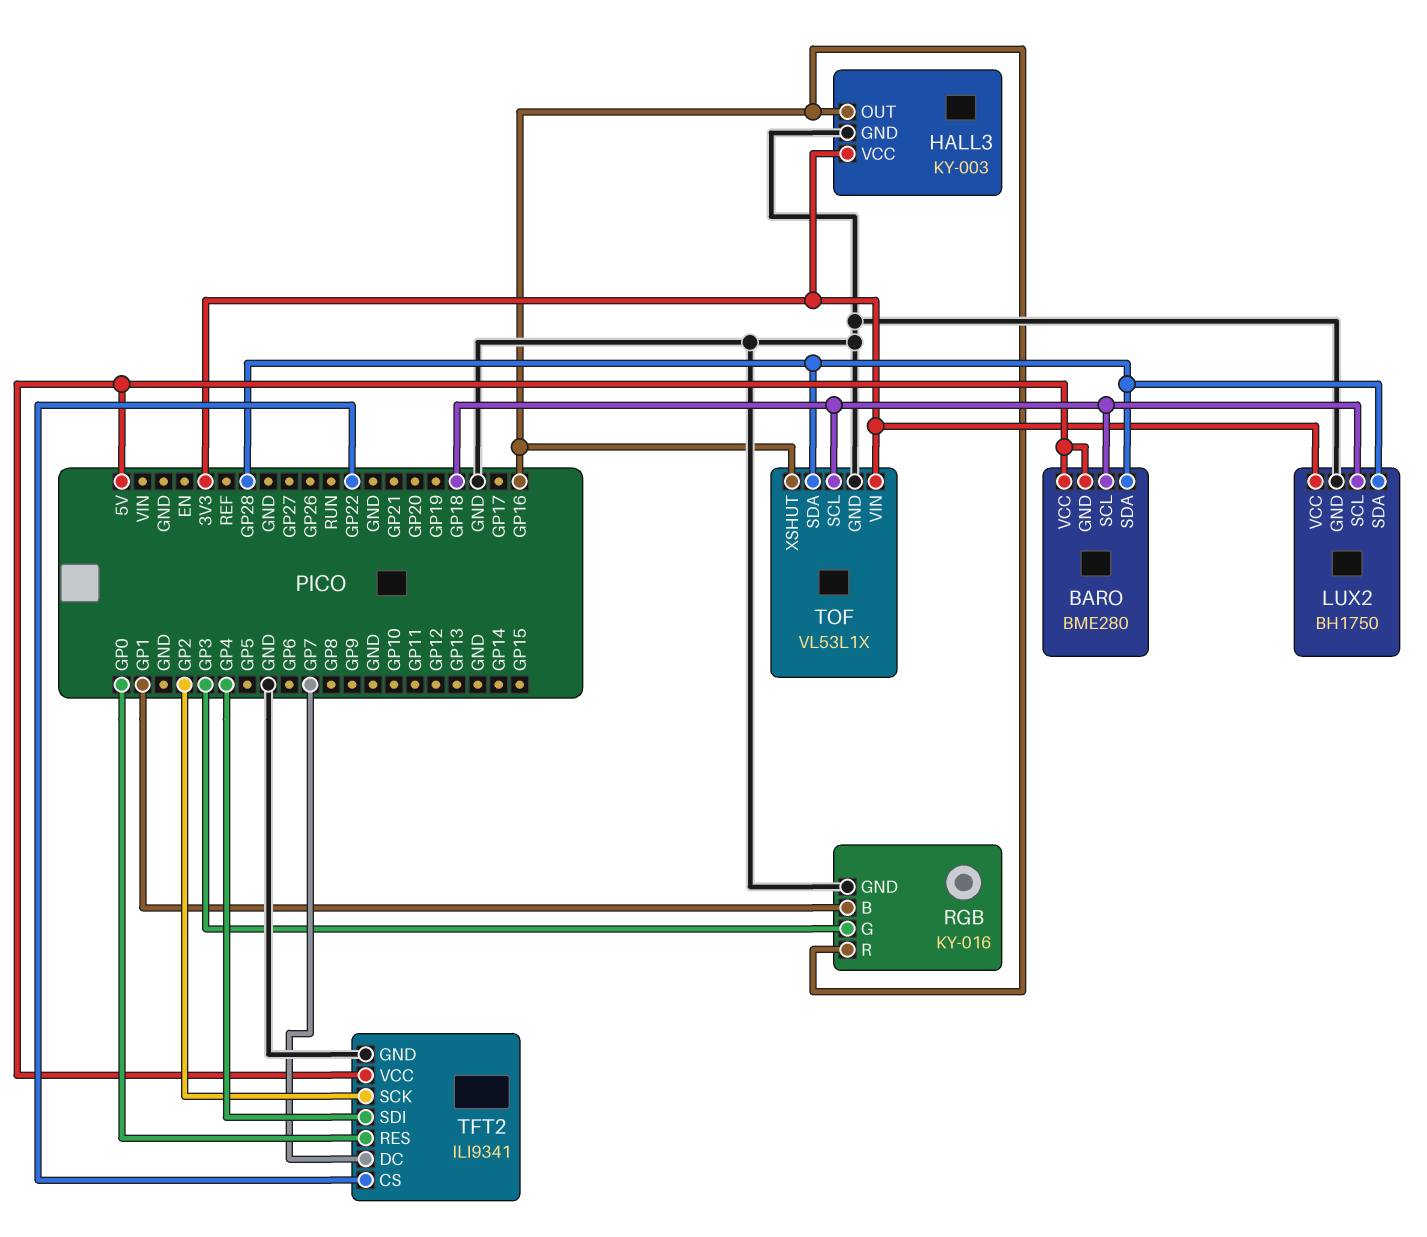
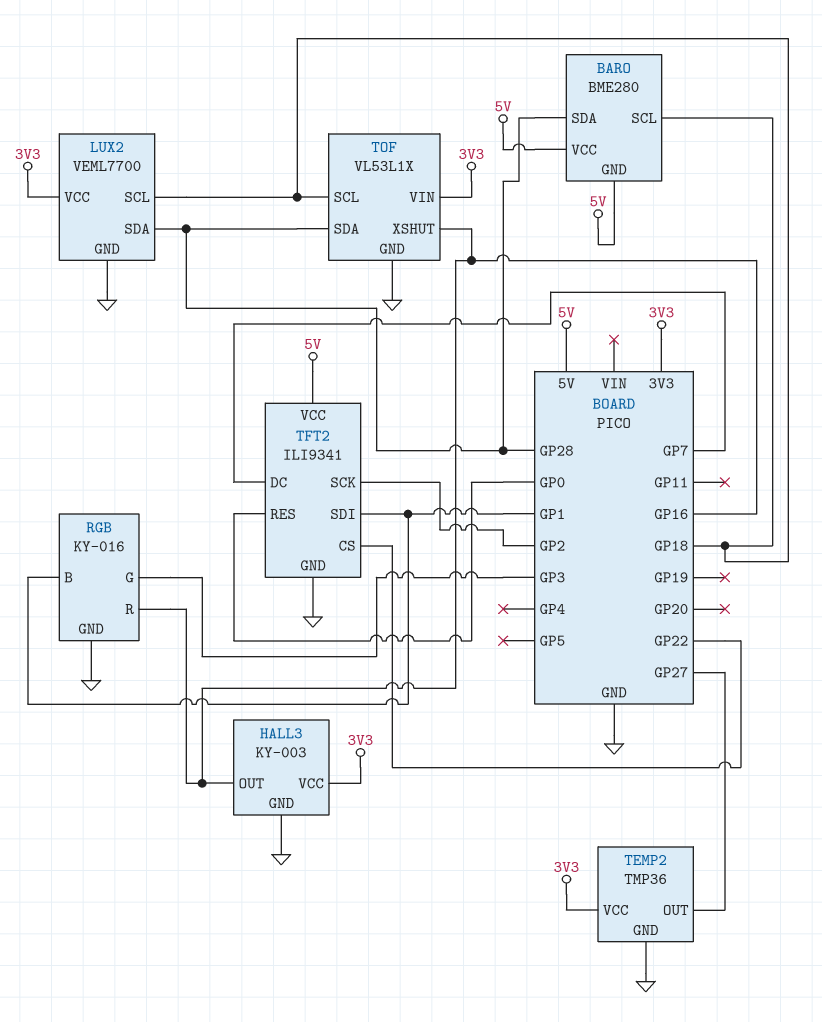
LUX2: BH1750 -> VEML7700
TEMP2: none -> TMP36
TEMP2 pin GND: none -> GND
TEMP2 pin OUT: none -> GP27
TEMP2 pin VCC: none -> 3V3
TFT2 pin SDI: GP4 -> GP1

